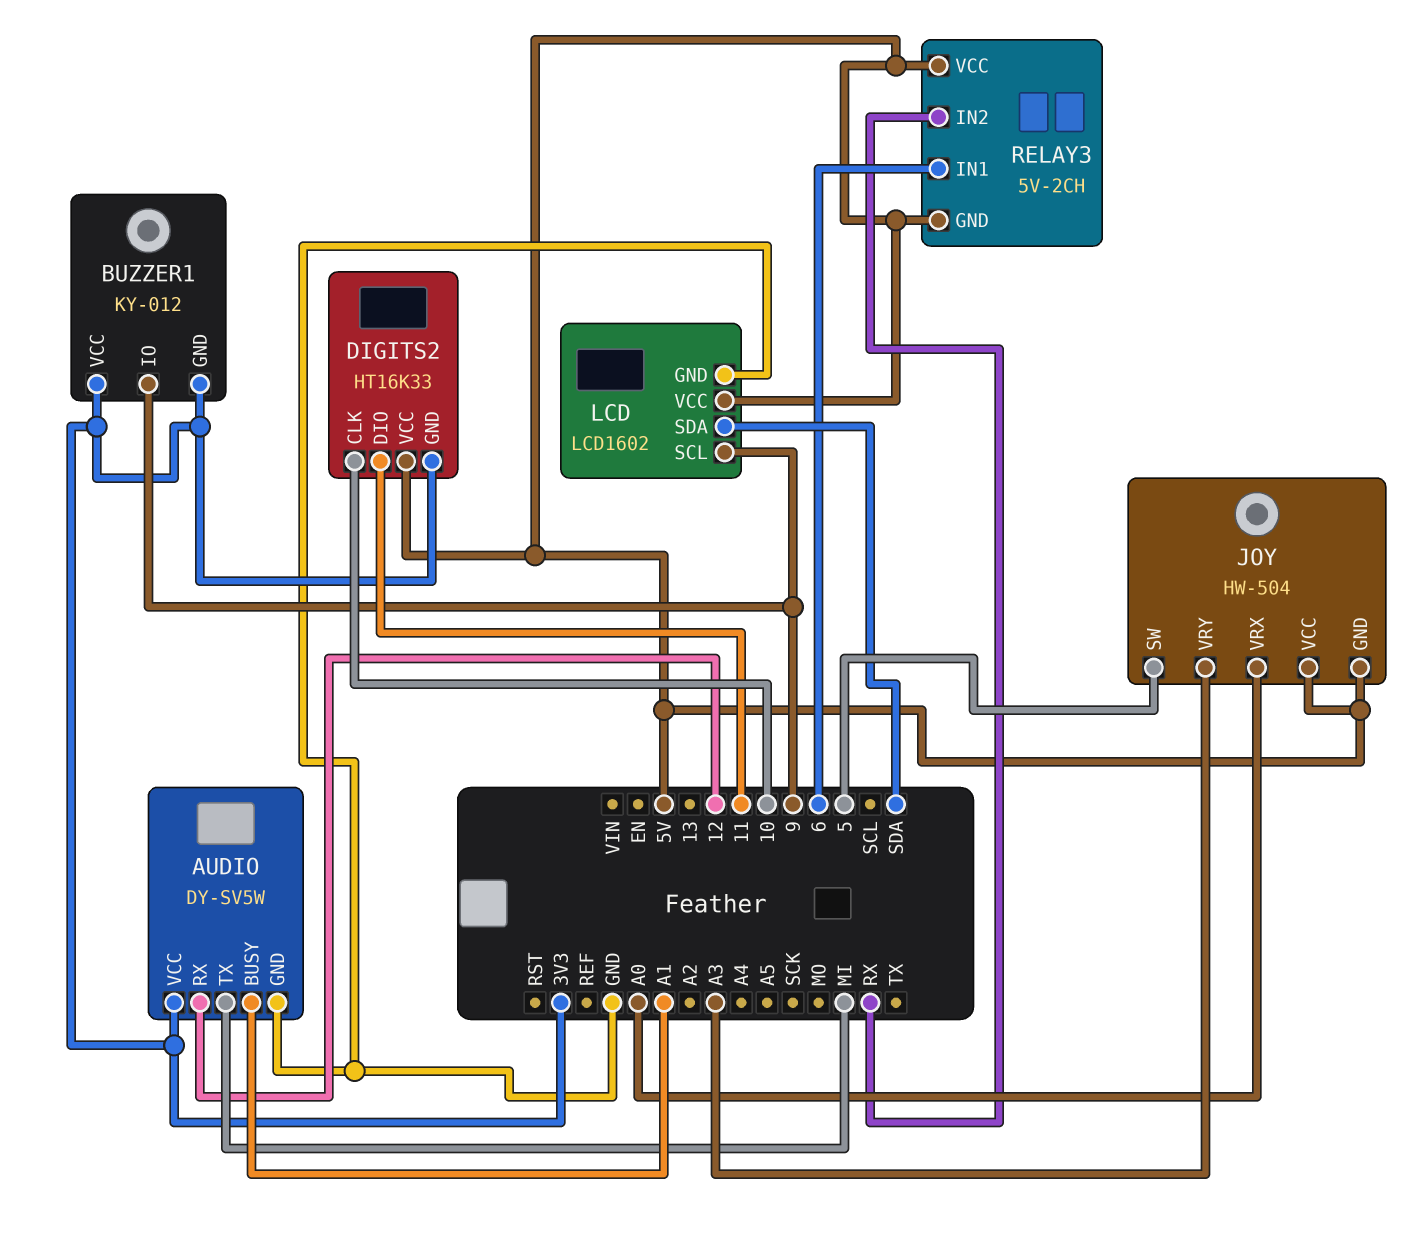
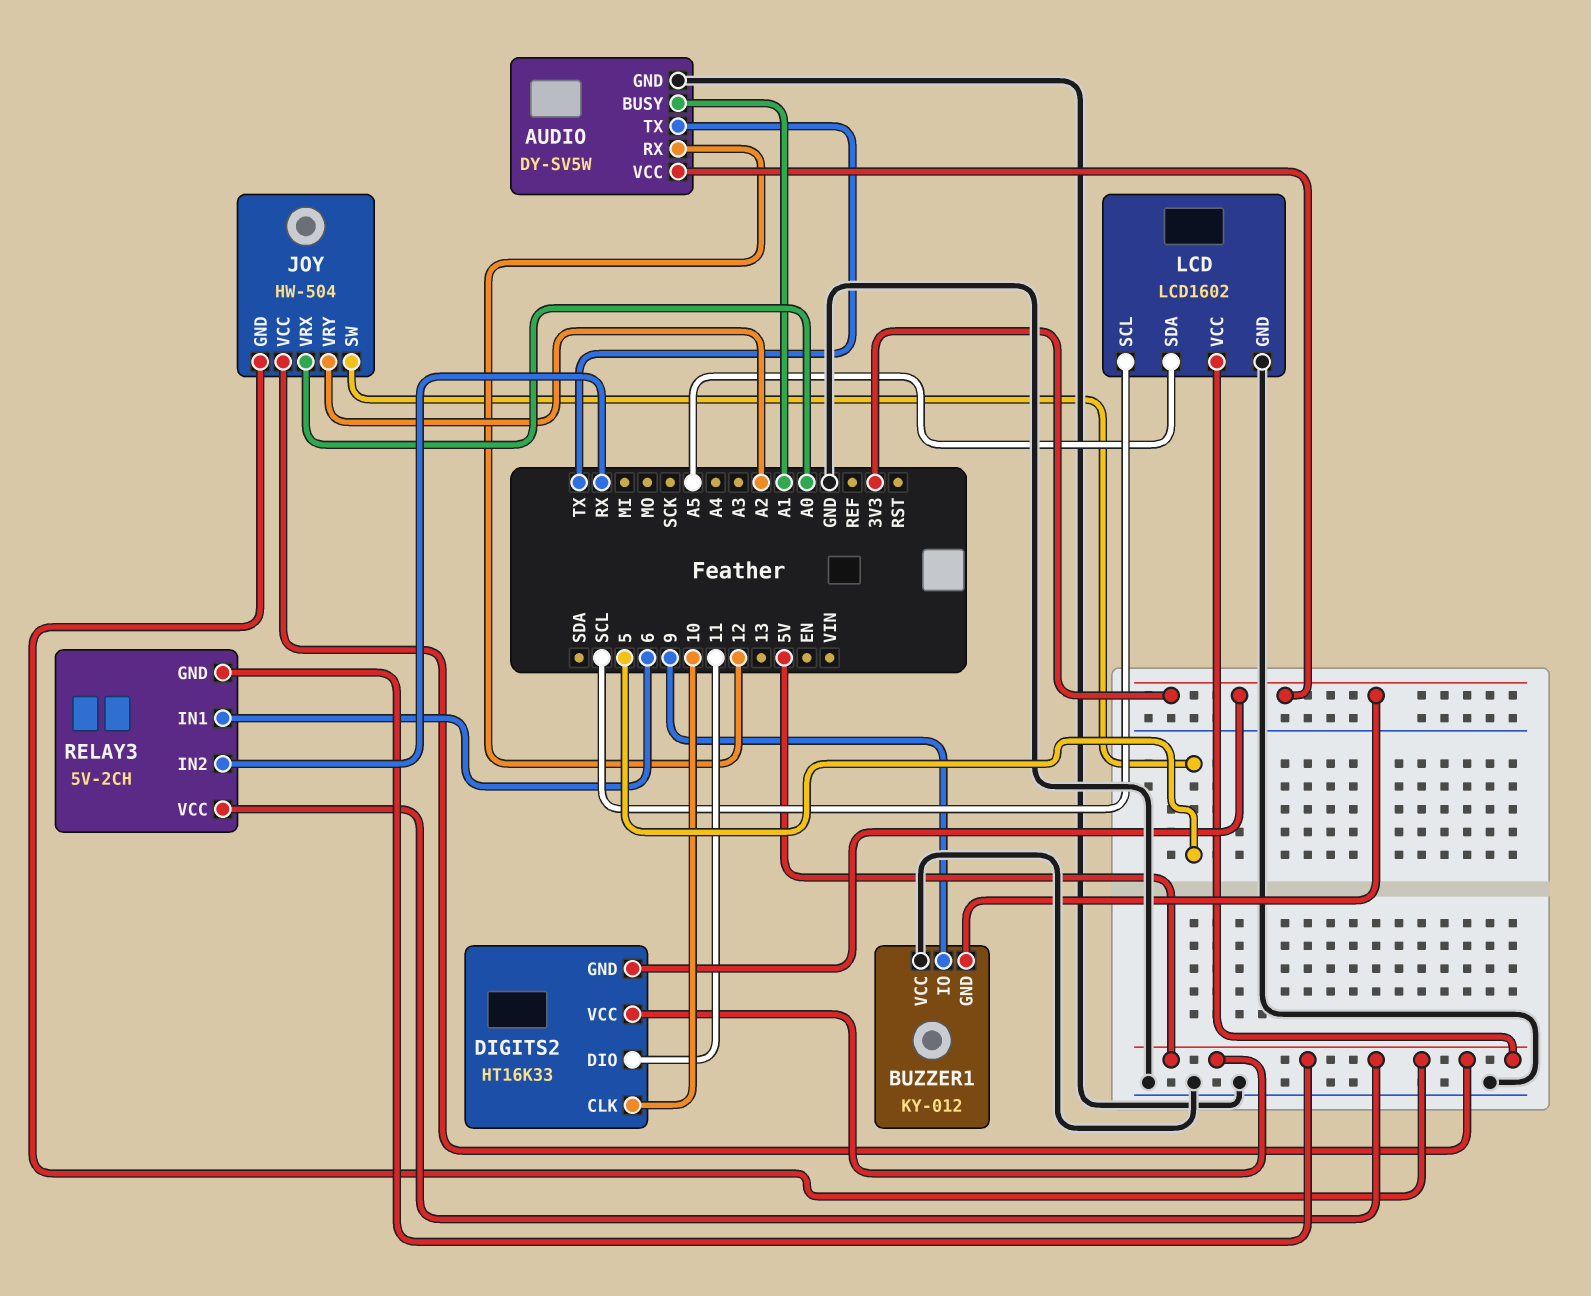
AUDIO pin TX: MI -> TX
BUZZER1 pin VCC: 3V3 -> GND
JOY pin VRY: A3 -> A2
LCD pin SCL: 9 -> SCL
LCD pin SDA: SDA -> A5

